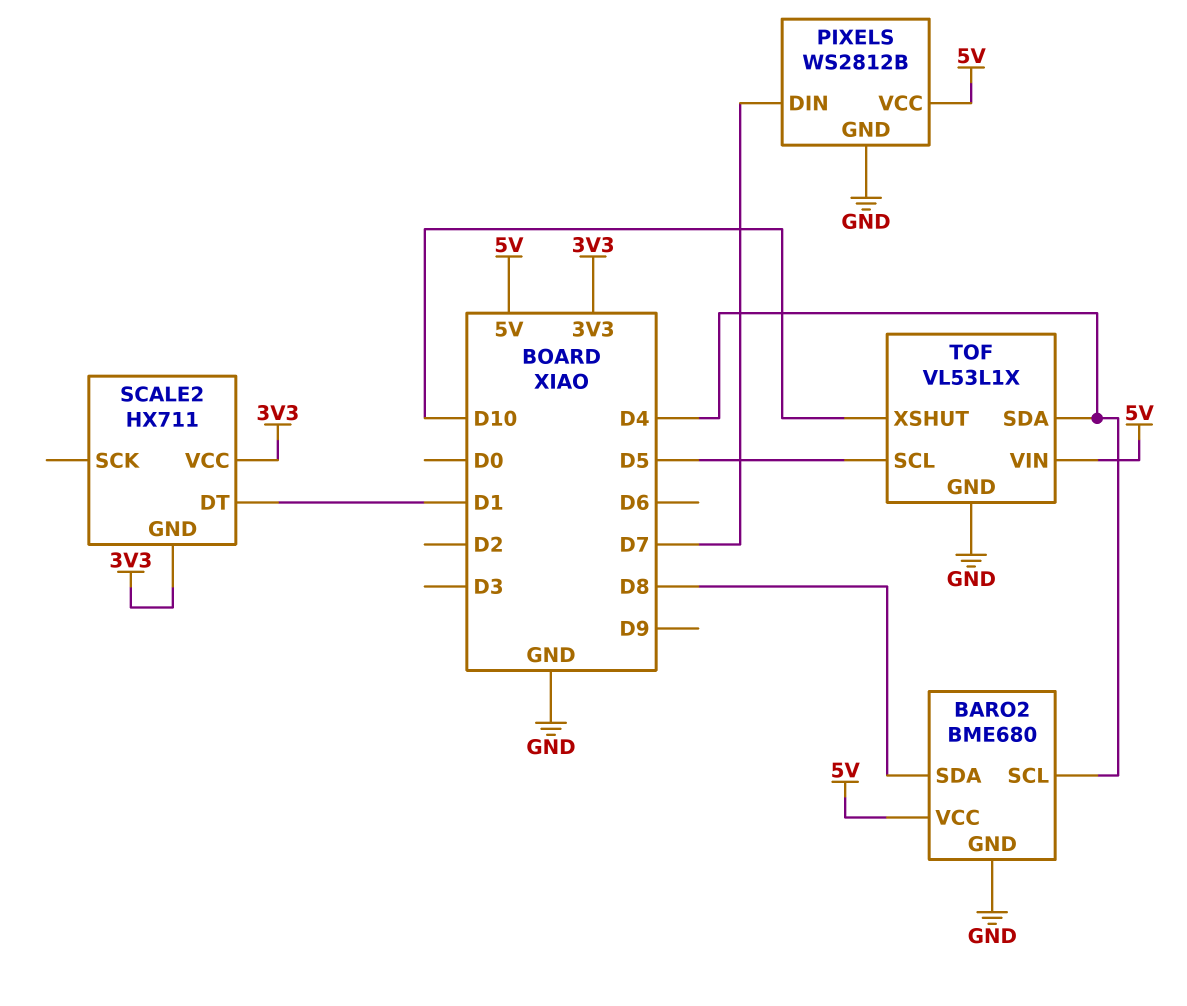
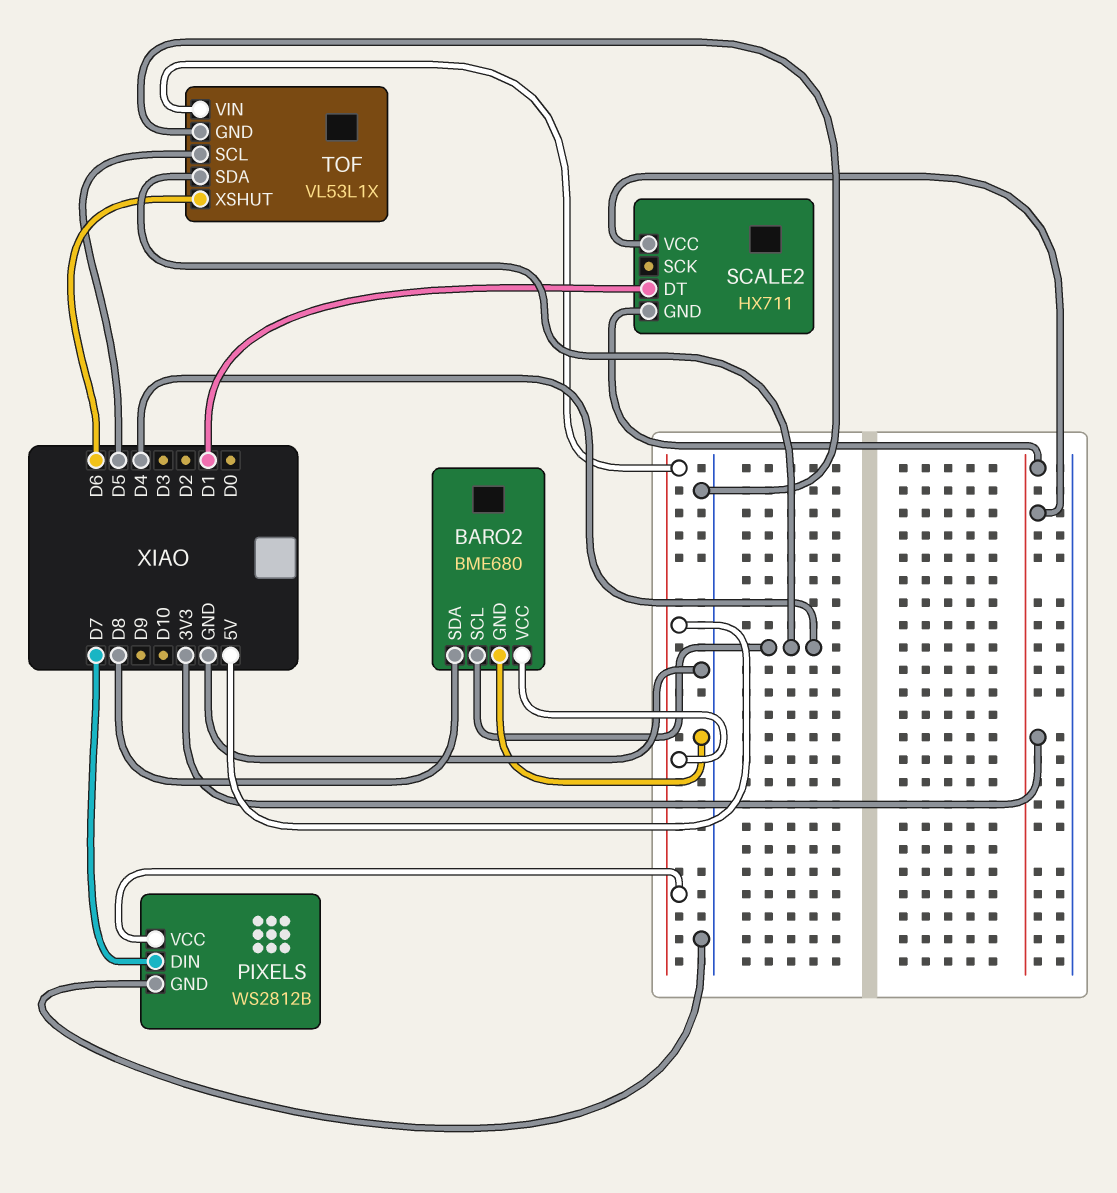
TOF pin XSHUT: D10 -> D6

